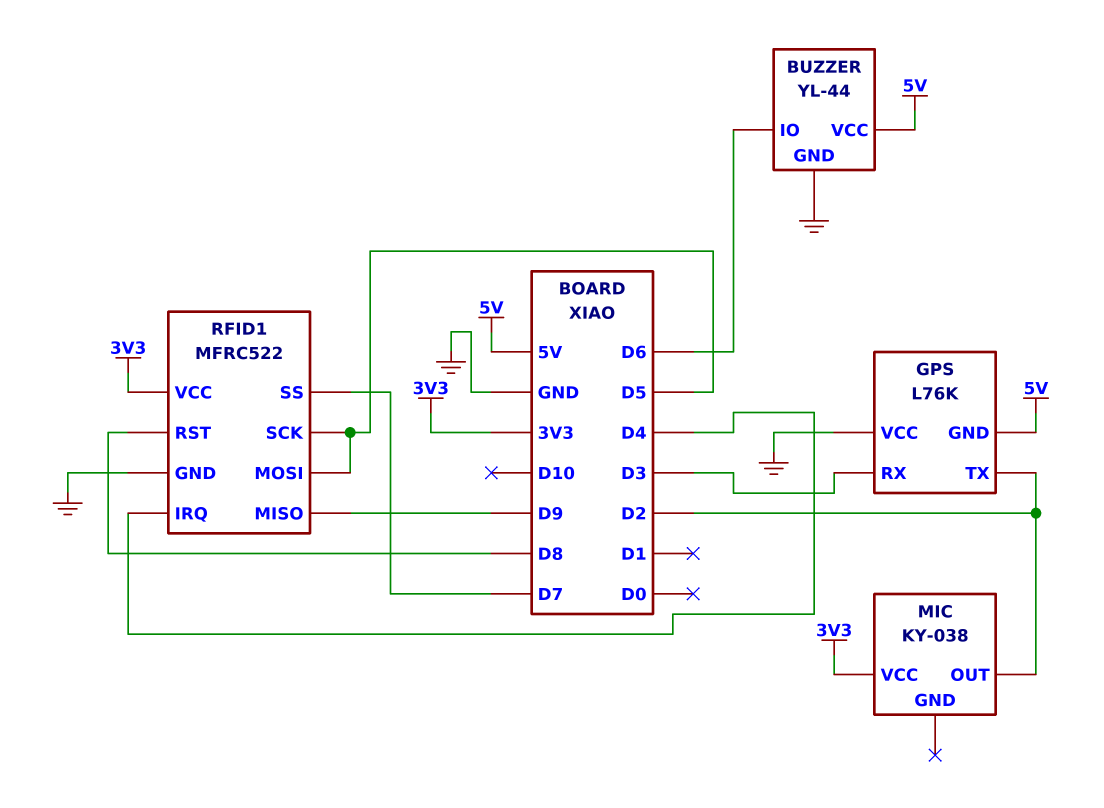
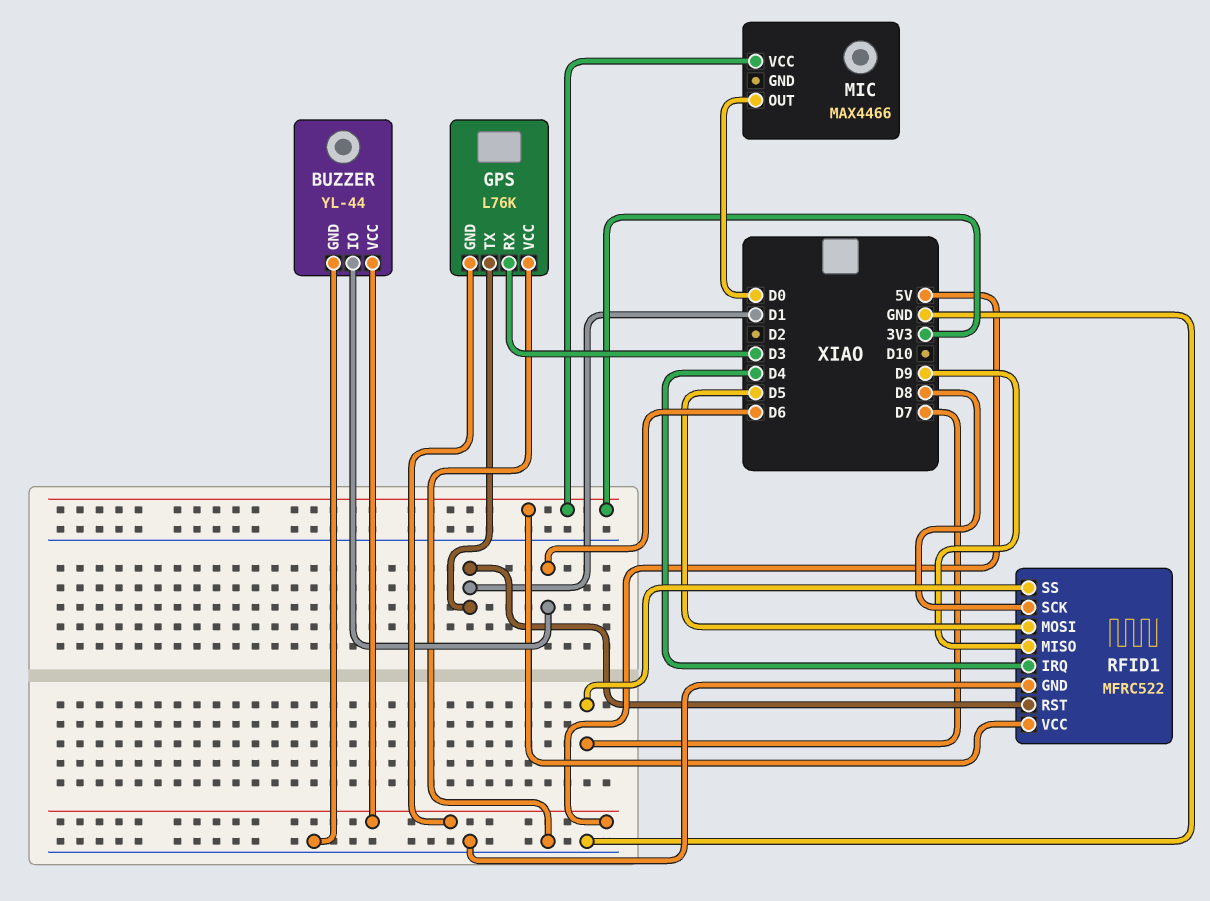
GPS pin TX: D2 -> D1
MIC: KY-038 -> MAX4466
MIC pin OUT: D2 -> D0
RFID1 pin RST: D8 -> D1
RFID1 pin SCK: D5 -> D8

